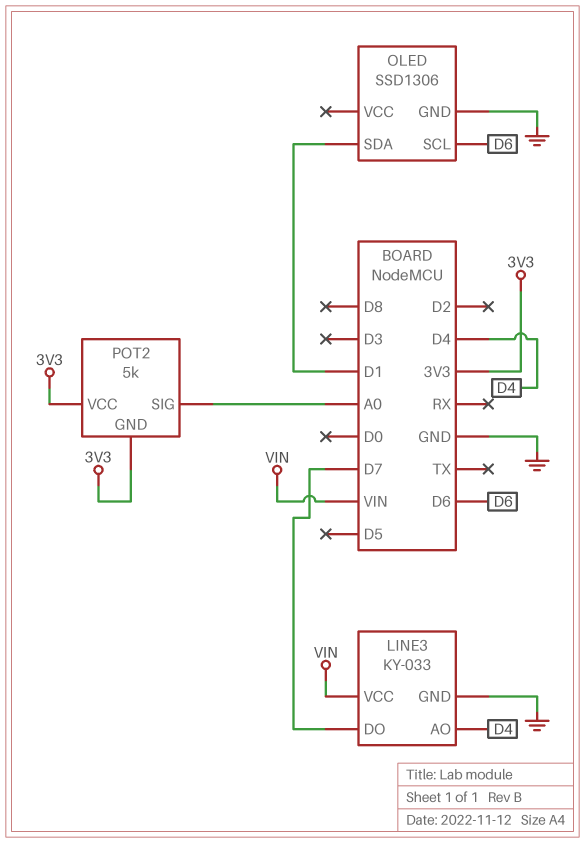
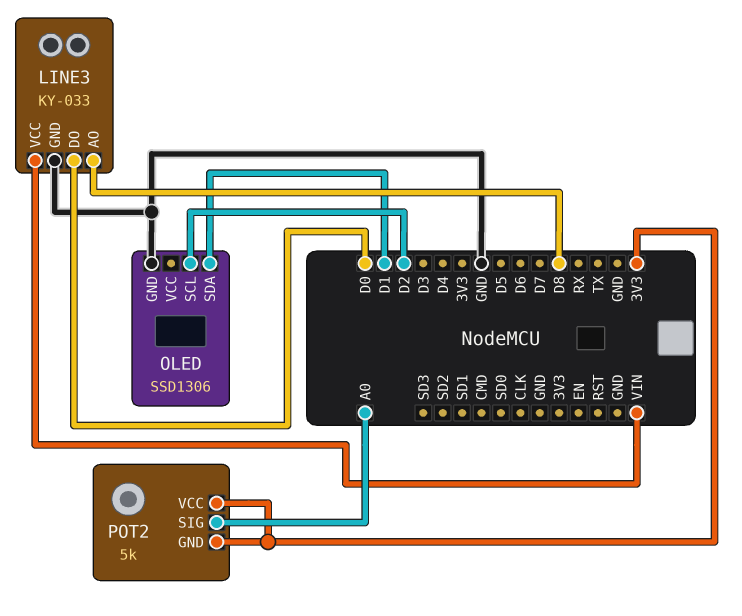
LINE3 pin AO: D4 -> D8
LINE3 pin DO: D7 -> D0
OLED pin SCL: D6 -> D2

